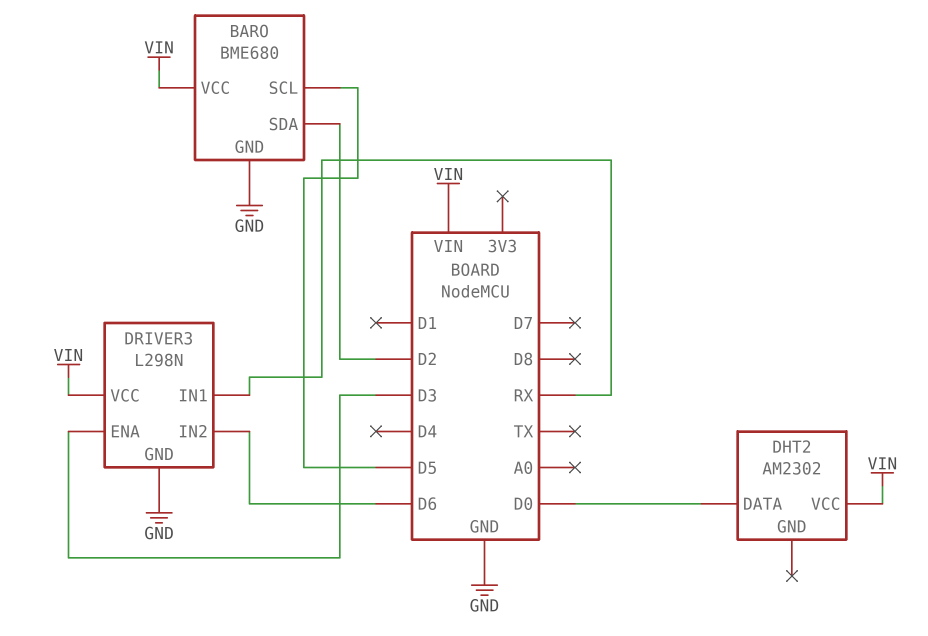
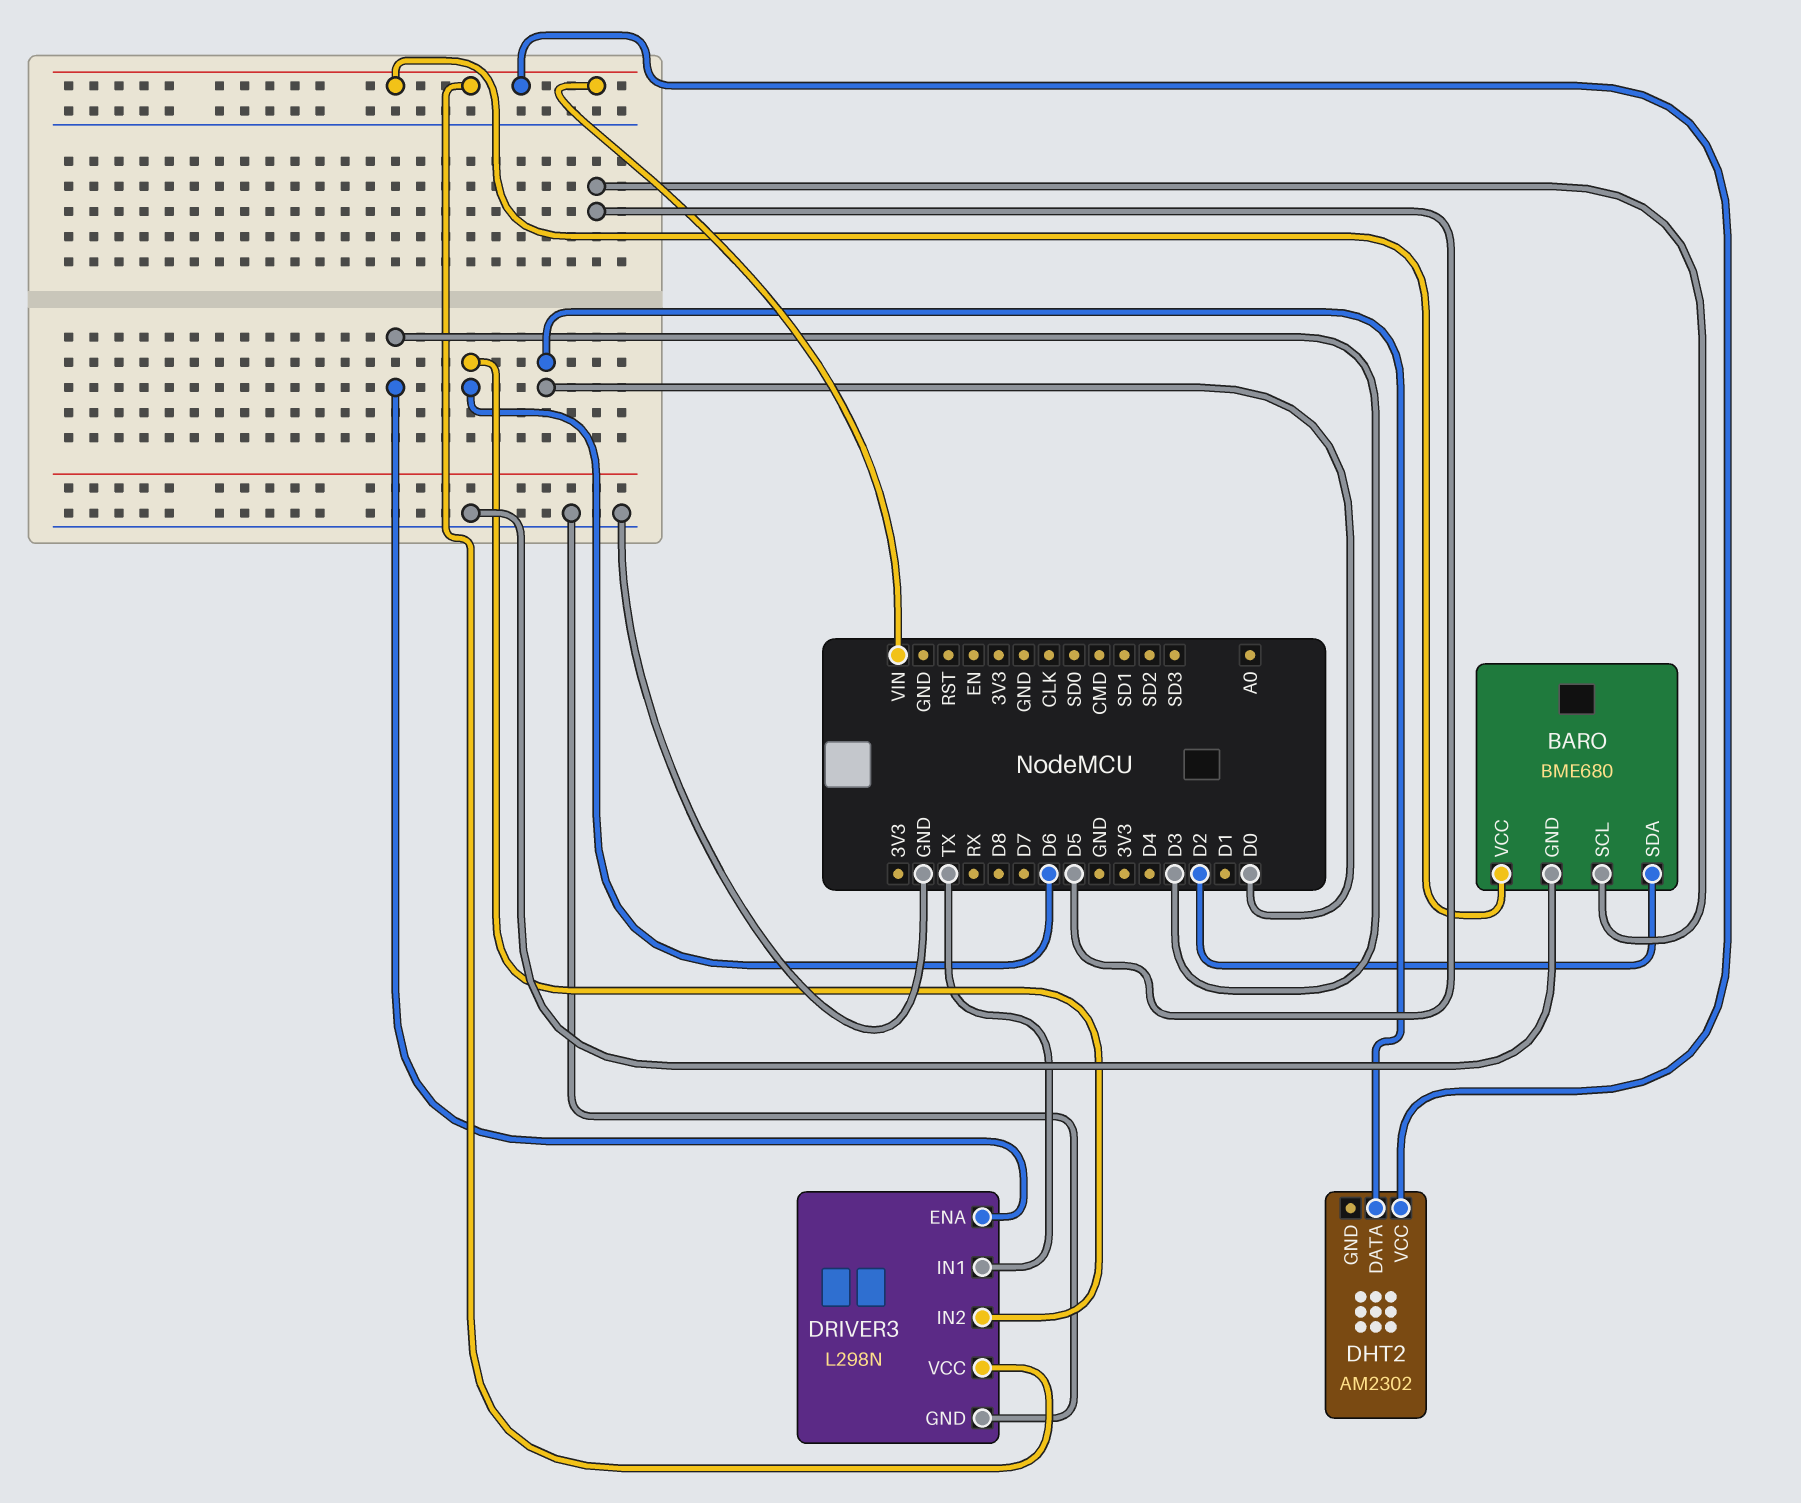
DRIVER3 pin IN1: RX -> TX

